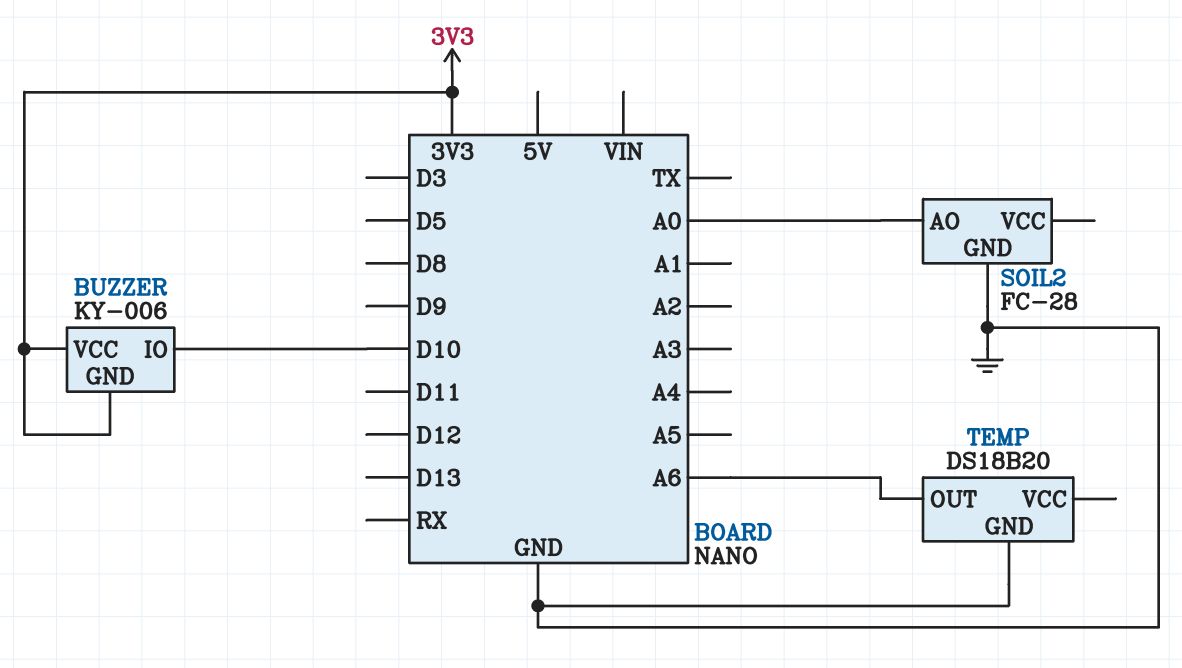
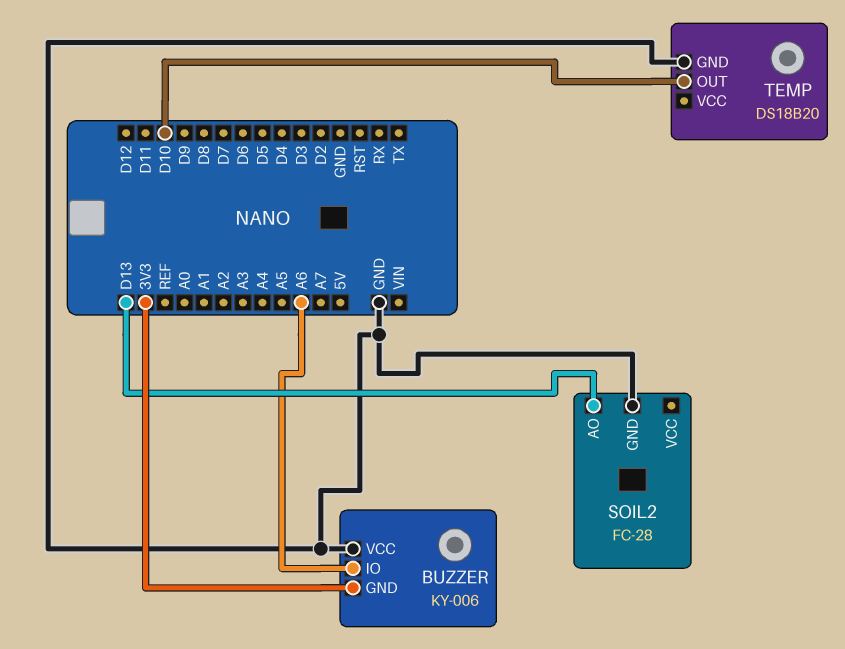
BUZZER pin IO: D10 -> A6
BUZZER pin VCC: 3V3 -> GND
SOIL2 pin AO: A0 -> D13
TEMP pin OUT: A6 -> D10

